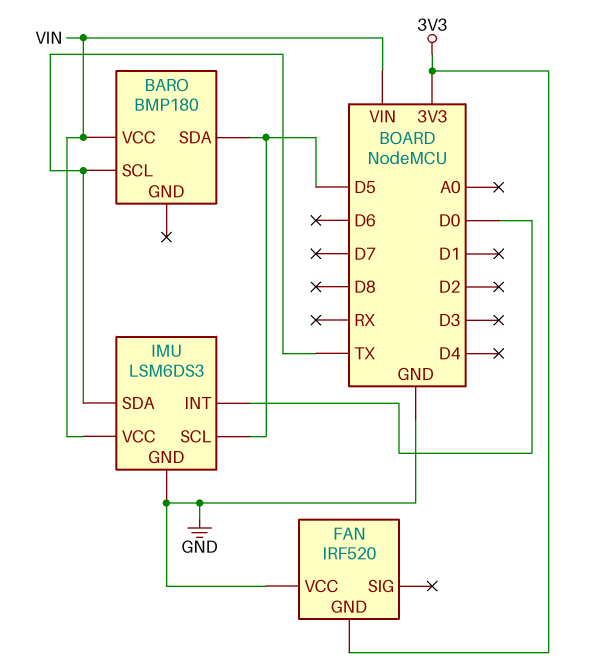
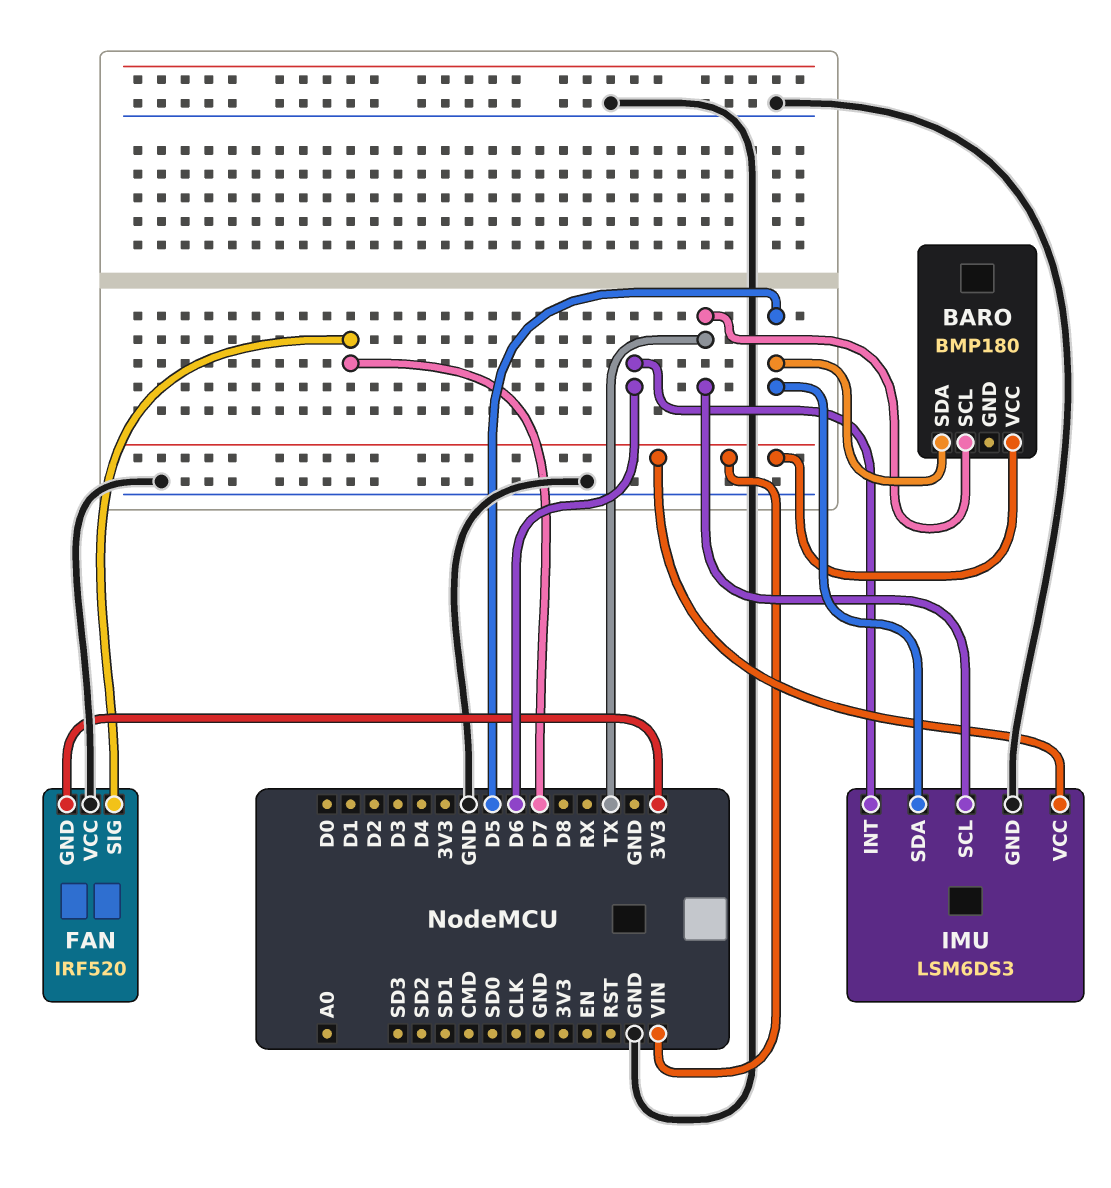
FAN pin SIG: none -> D7
IMU pin INT: D0 -> D6
IMU pin SCL: D5 -> TX
IMU pin SDA: TX -> D5

